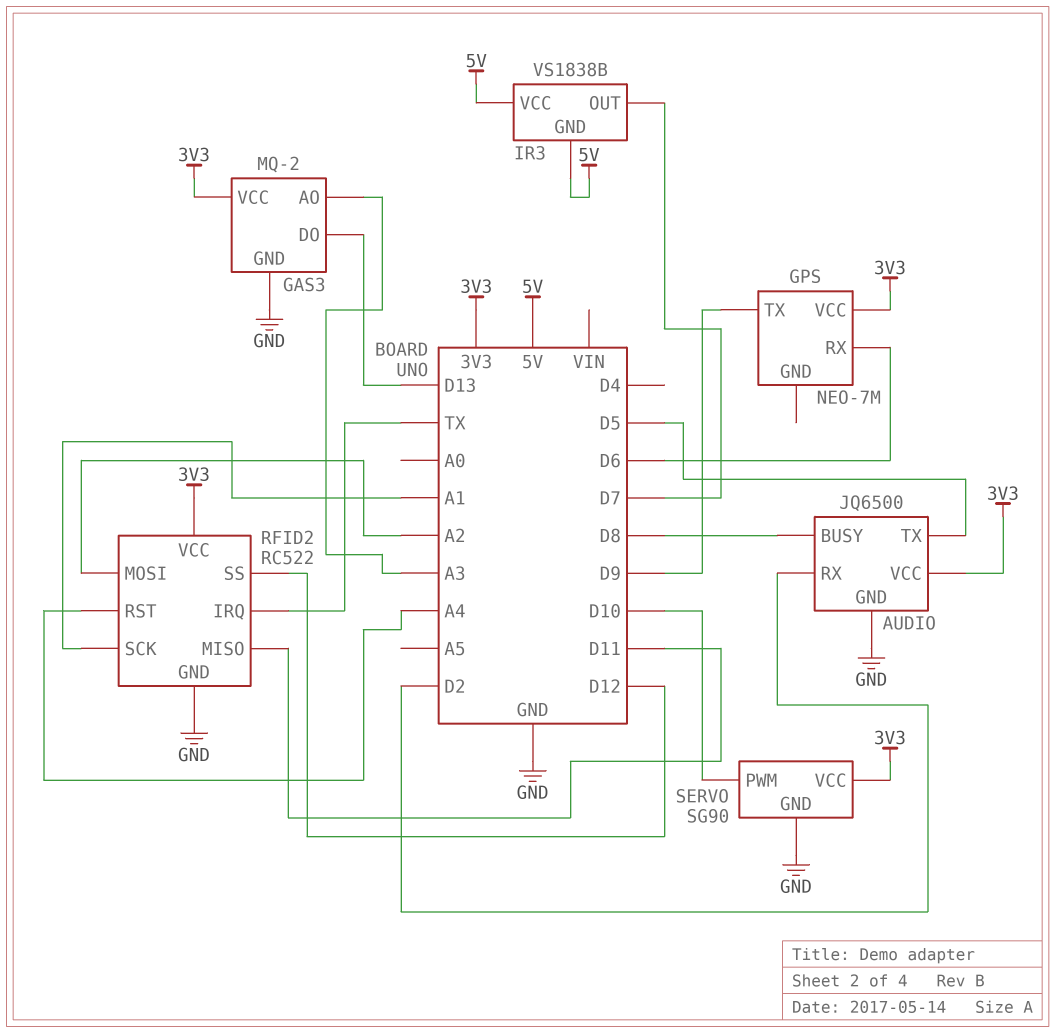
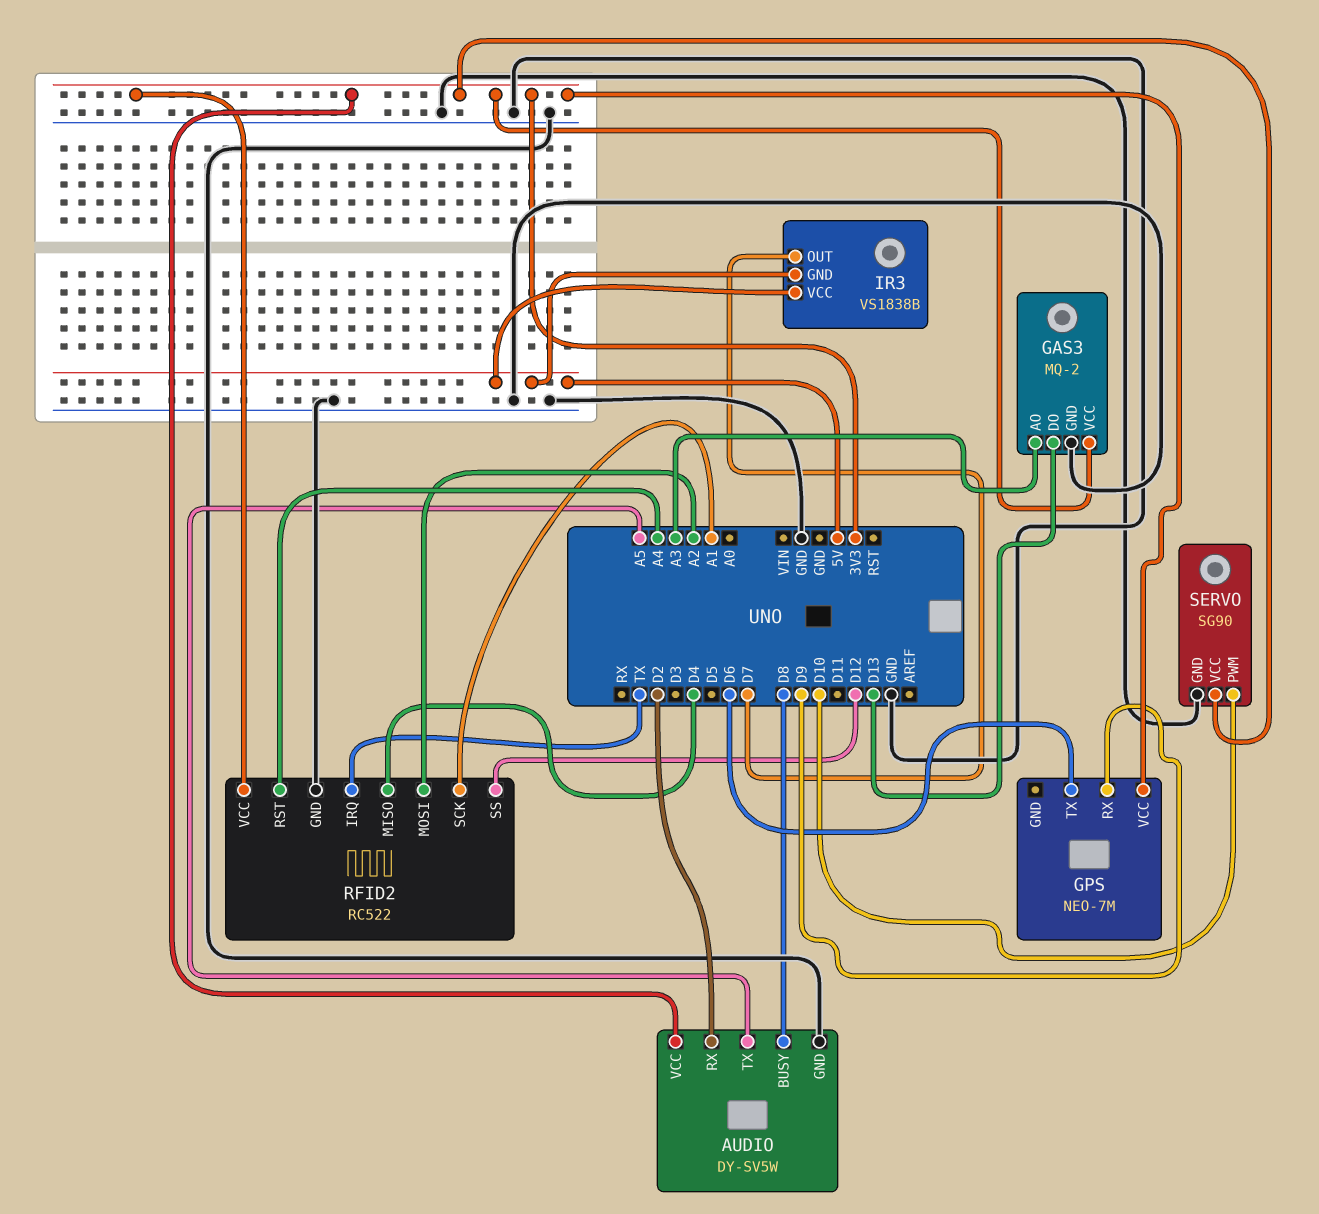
AUDIO: JQ6500 -> DY-SV5W
AUDIO pin TX: D5 -> A5
GPS pin RX: D6 -> D9
GPS pin TX: D9 -> D6
RFID2 pin MISO: D11 -> D4

